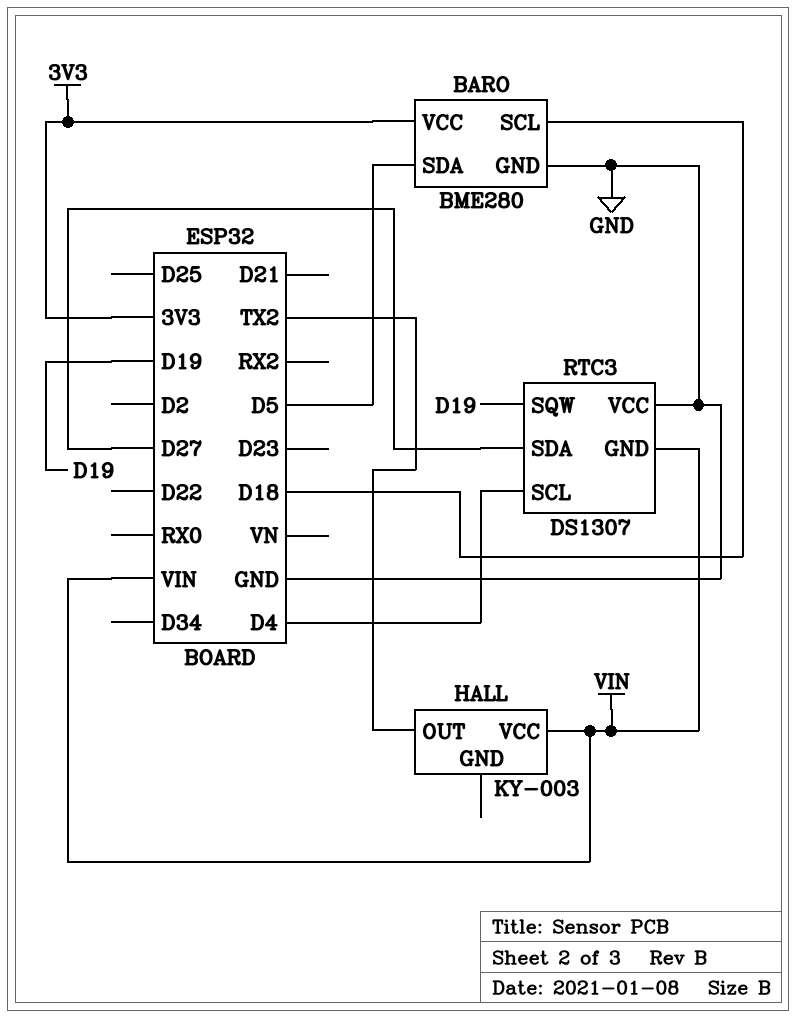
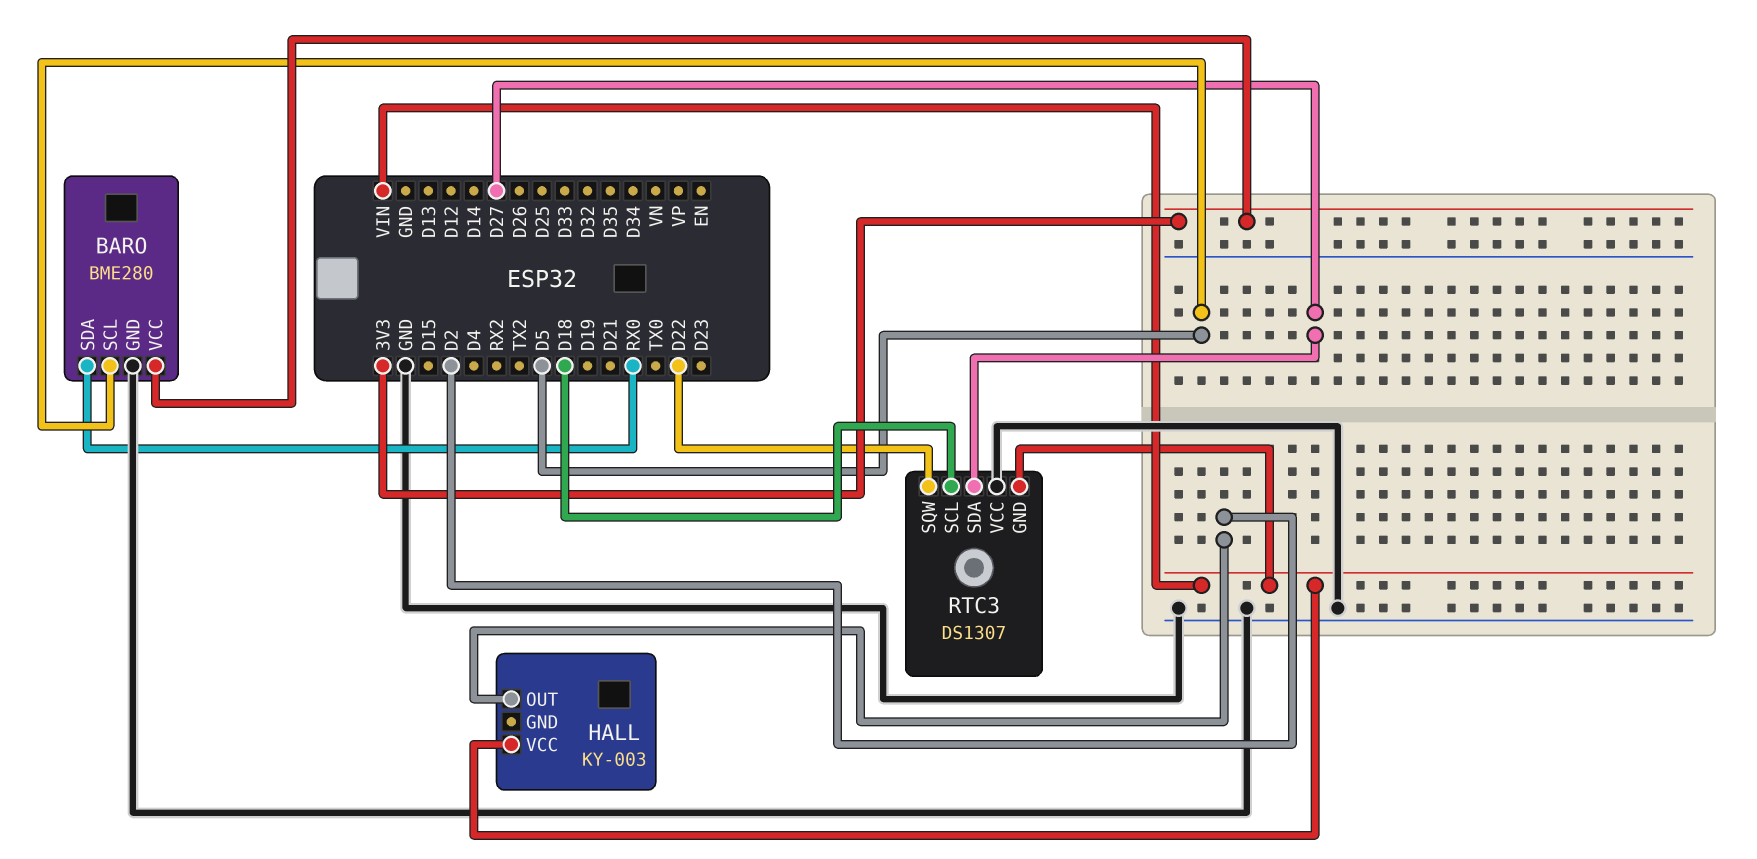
BARO pin SCL: D18 -> D5
BARO pin SDA: D5 -> RX0
HALL pin OUT: TX2 -> D2
RTC3 pin SCL: D4 -> D18
RTC3 pin SQW: D19 -> D22

